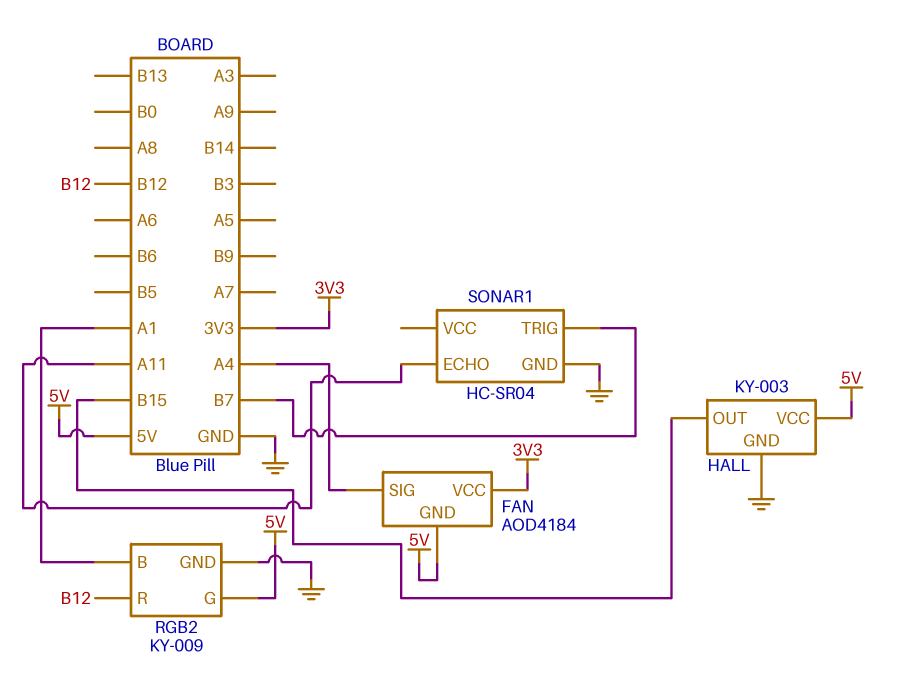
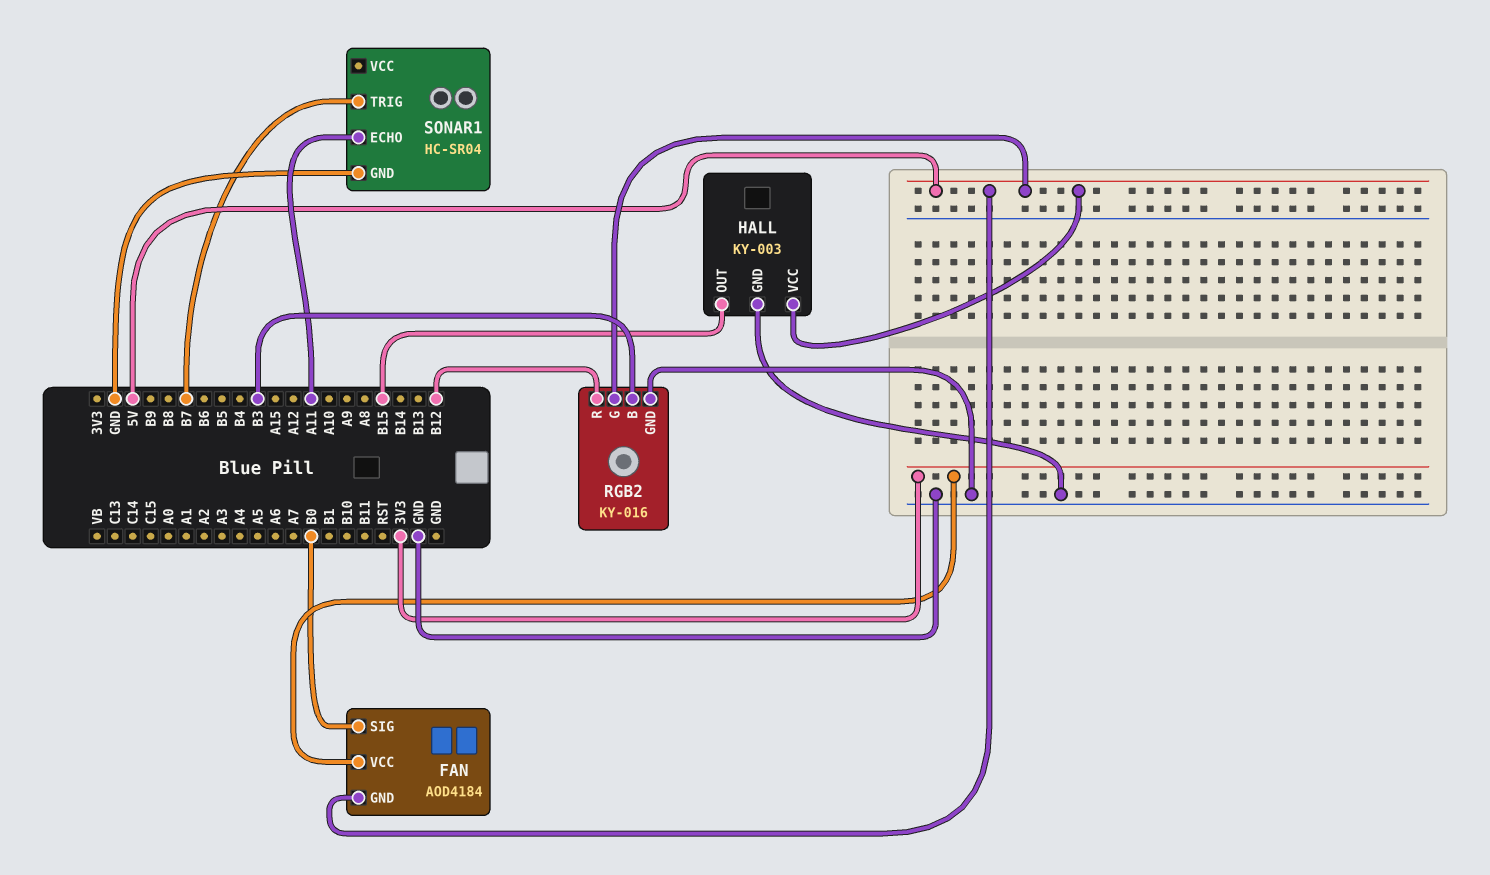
FAN pin SIG: A4 -> B0
RGB2: KY-009 -> KY-016
RGB2 pin B: A1 -> B3

